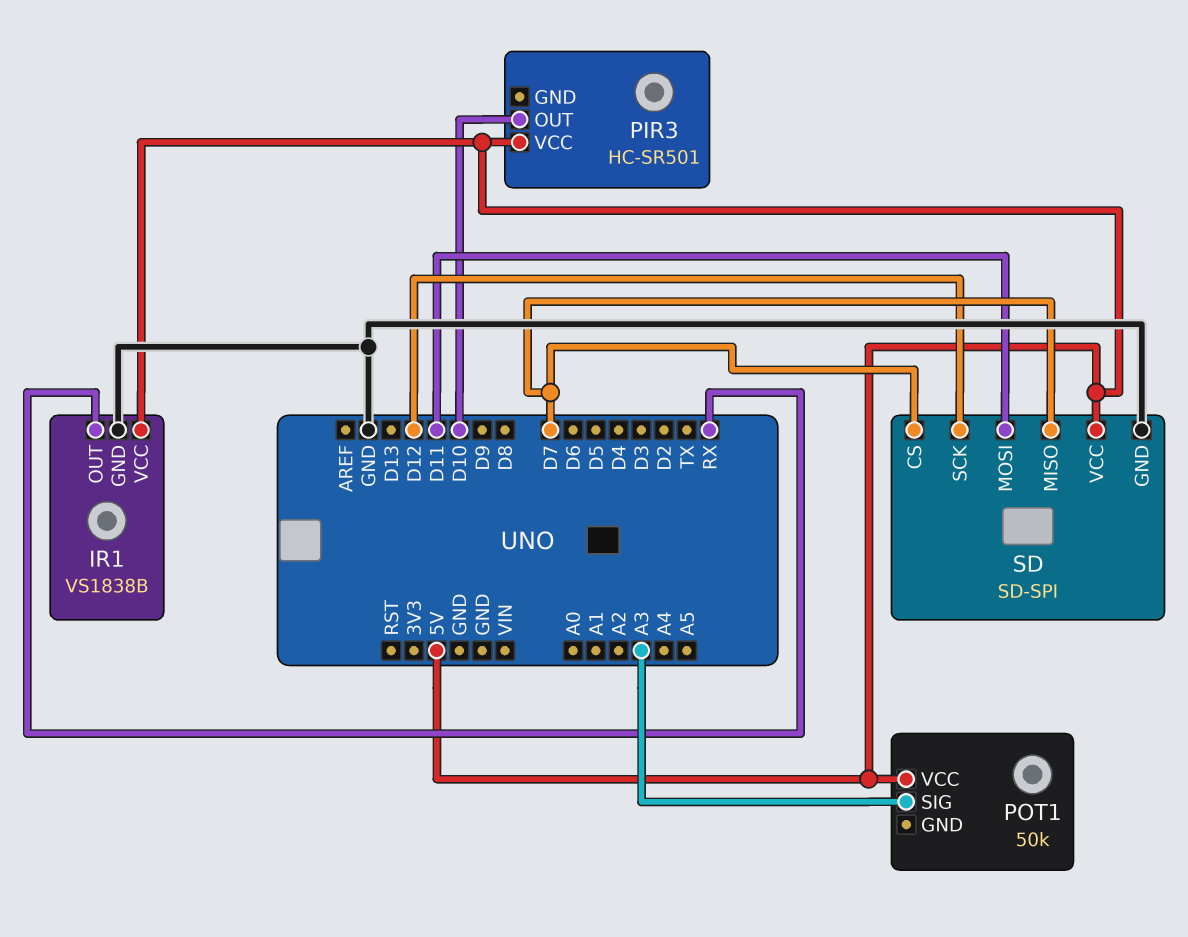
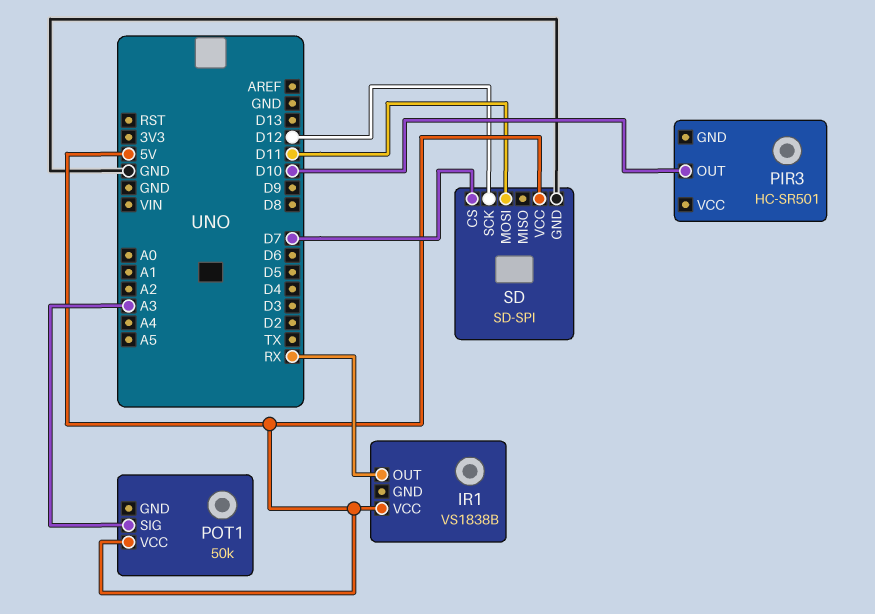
IR1 pin GND: GND -> none
PIR3 pin VCC: 5V -> none
SD pin MISO: D7 -> none

